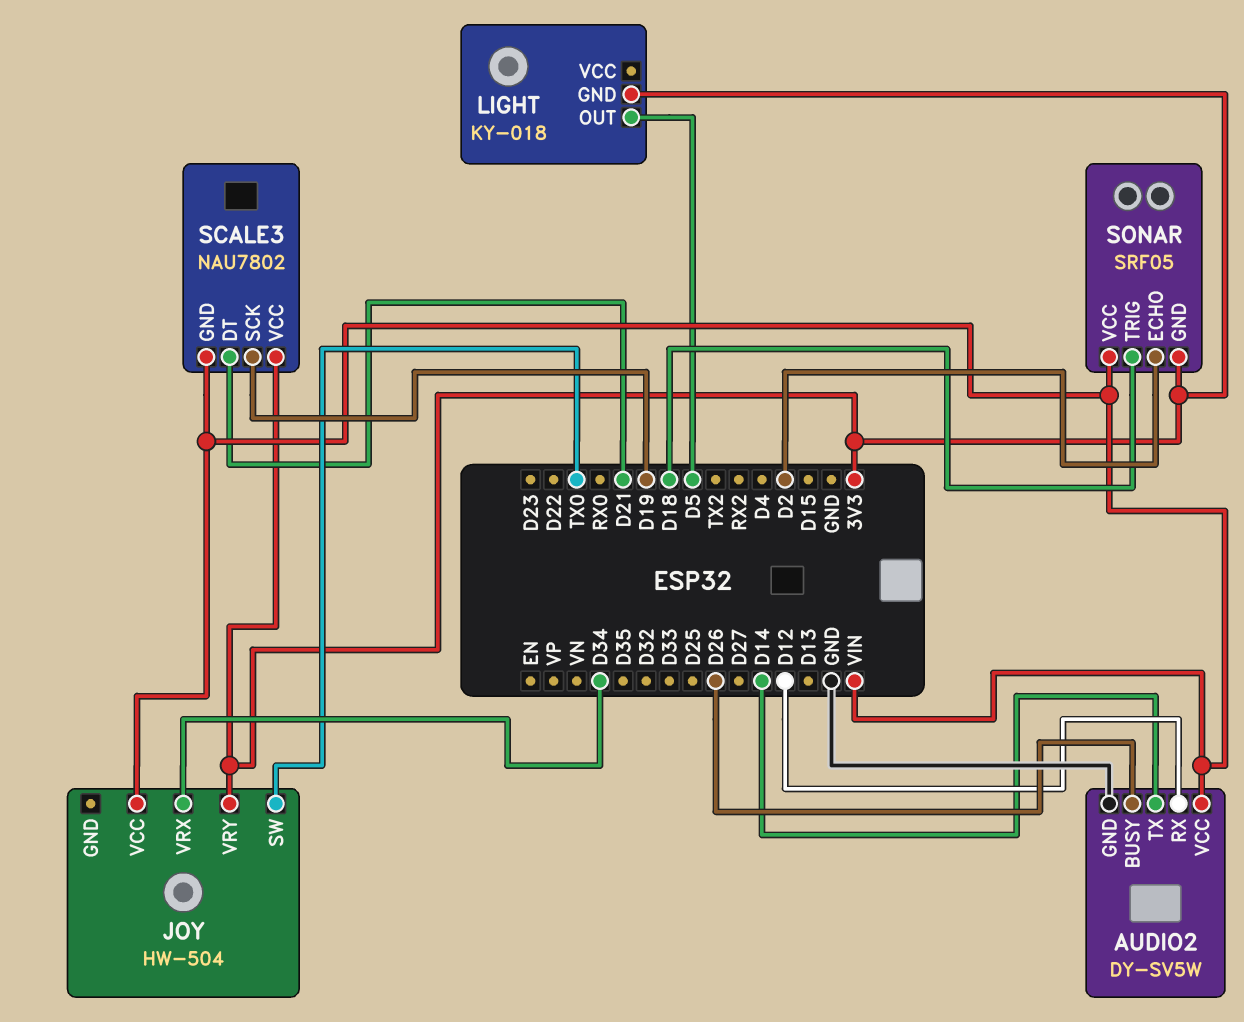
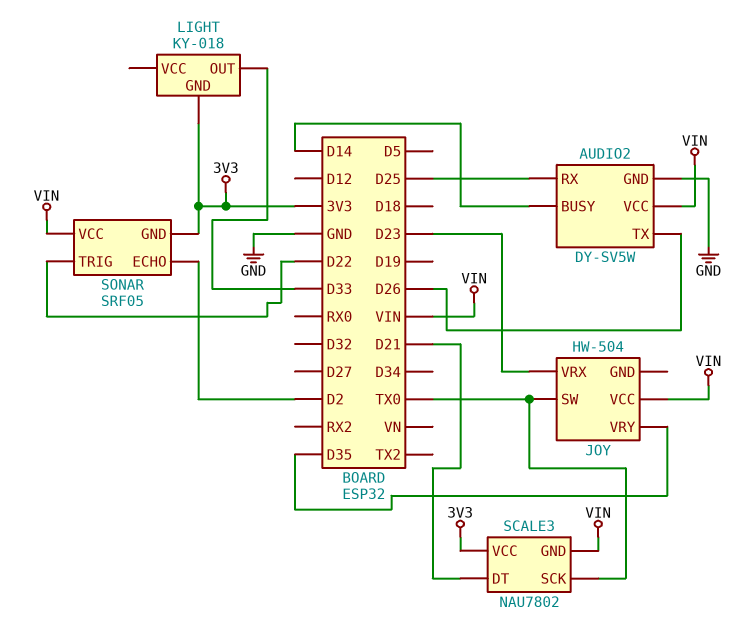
AUDIO2 pin BUSY: D26 -> D14
AUDIO2 pin RX: D12 -> D25
AUDIO2 pin TX: D14 -> D26
JOY pin VRX: D34 -> D23
JOY pin VRY: 3V3 -> D35
LIGHT pin OUT: D5 -> D33
SCALE3 pin SCK: D19 -> TX0
SONAR pin TRIG: D18 -> D22

